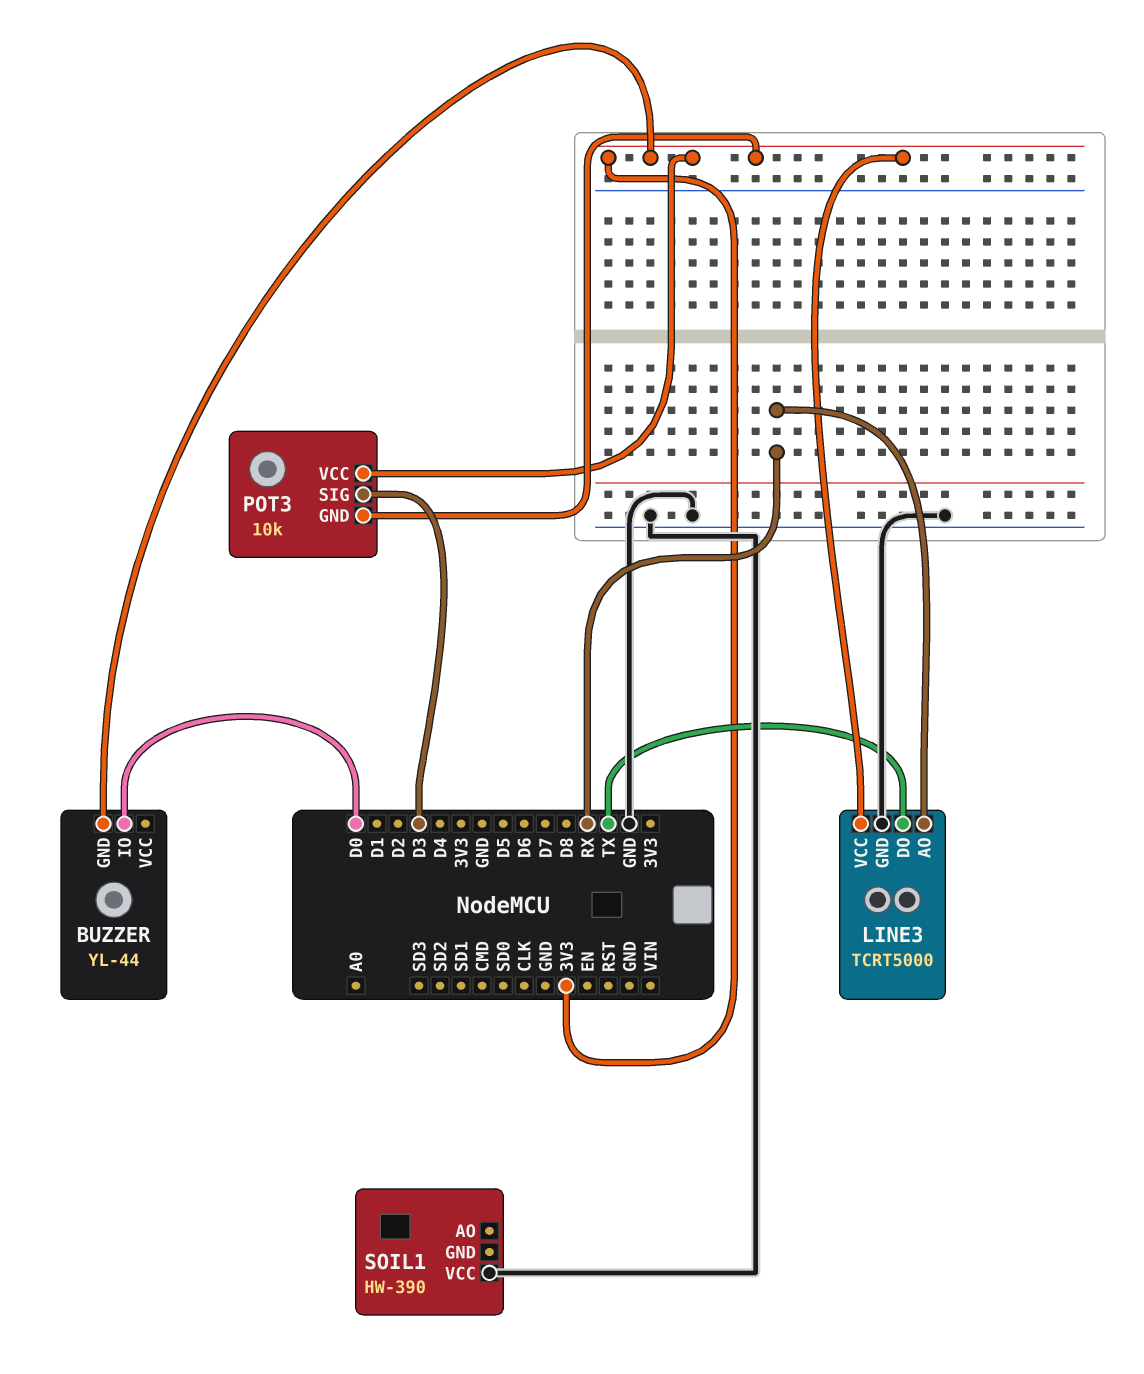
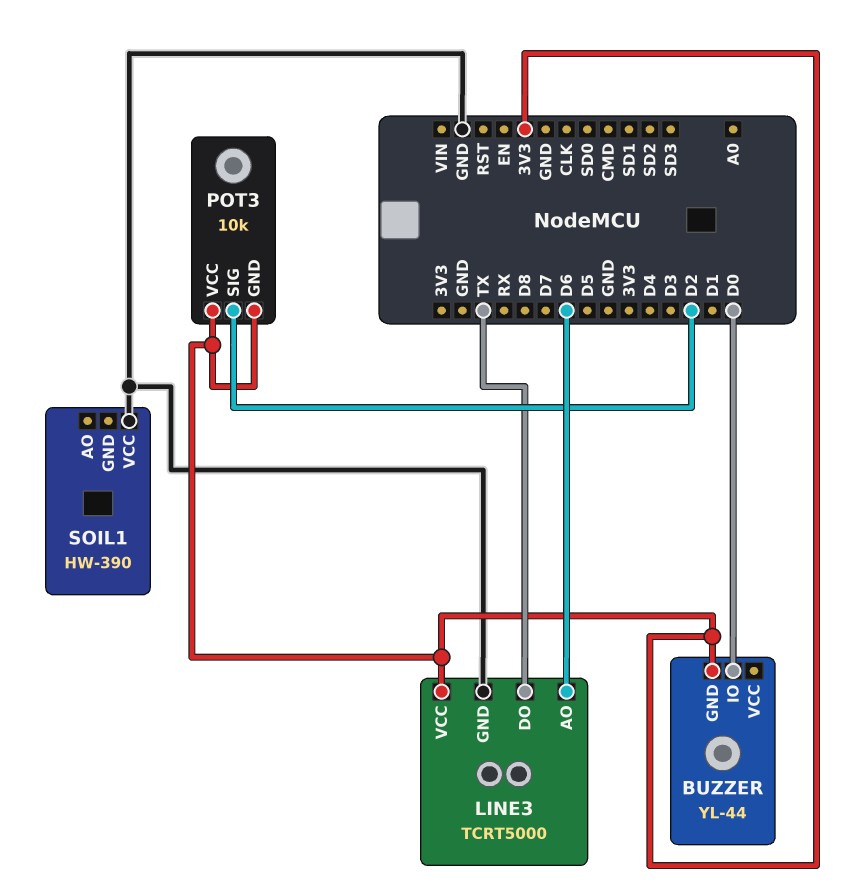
LINE3 pin AO: RX -> D6
POT3 pin SIG: D3 -> D2

